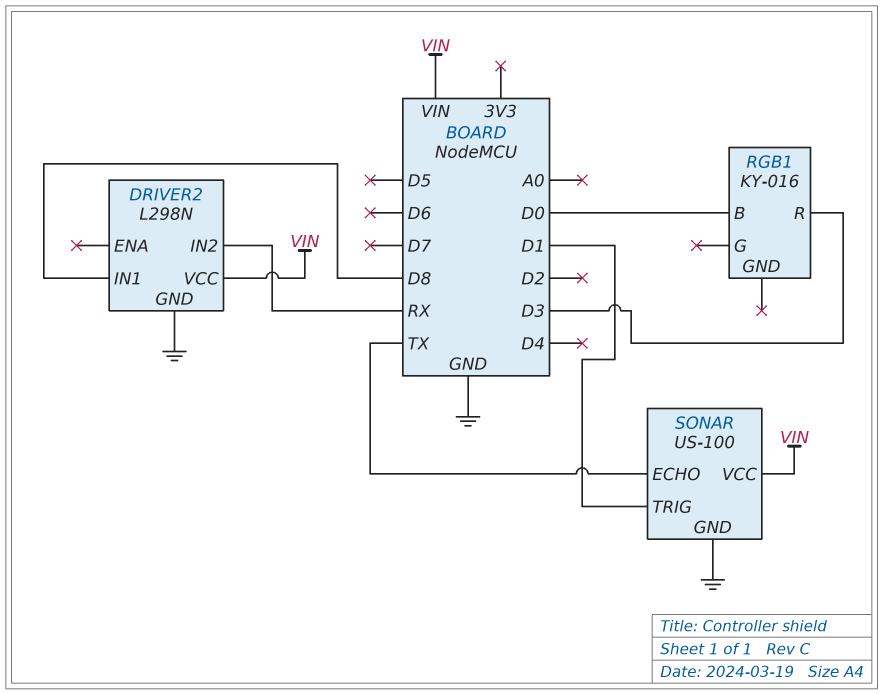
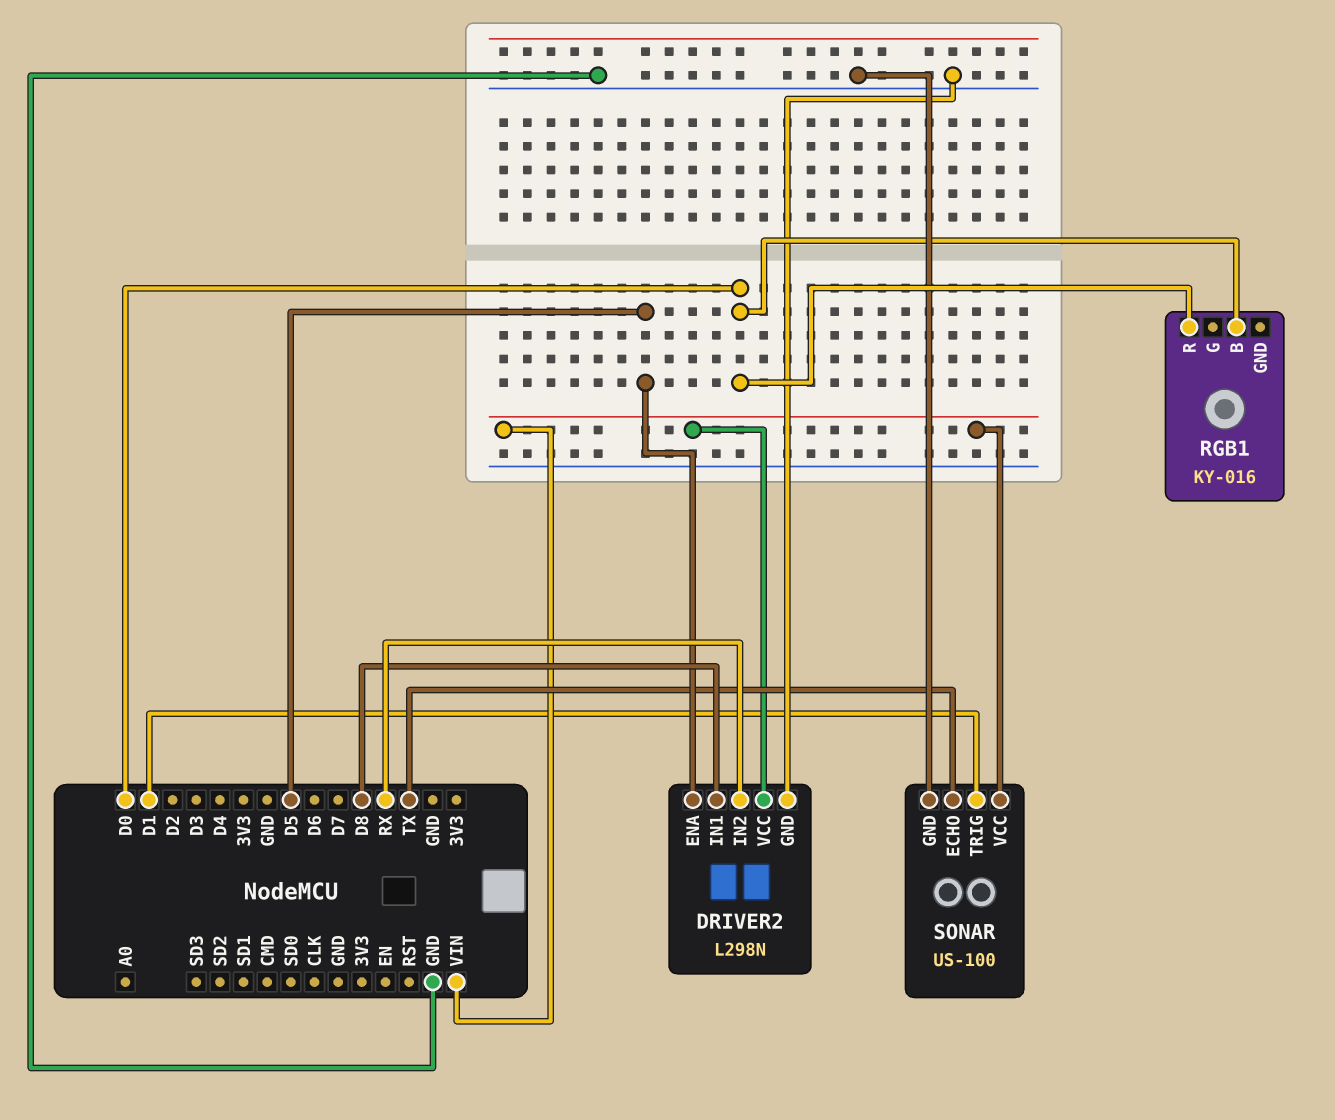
DRIVER2 pin ENA: none -> D5
RGB1 pin R: D3 -> D0

